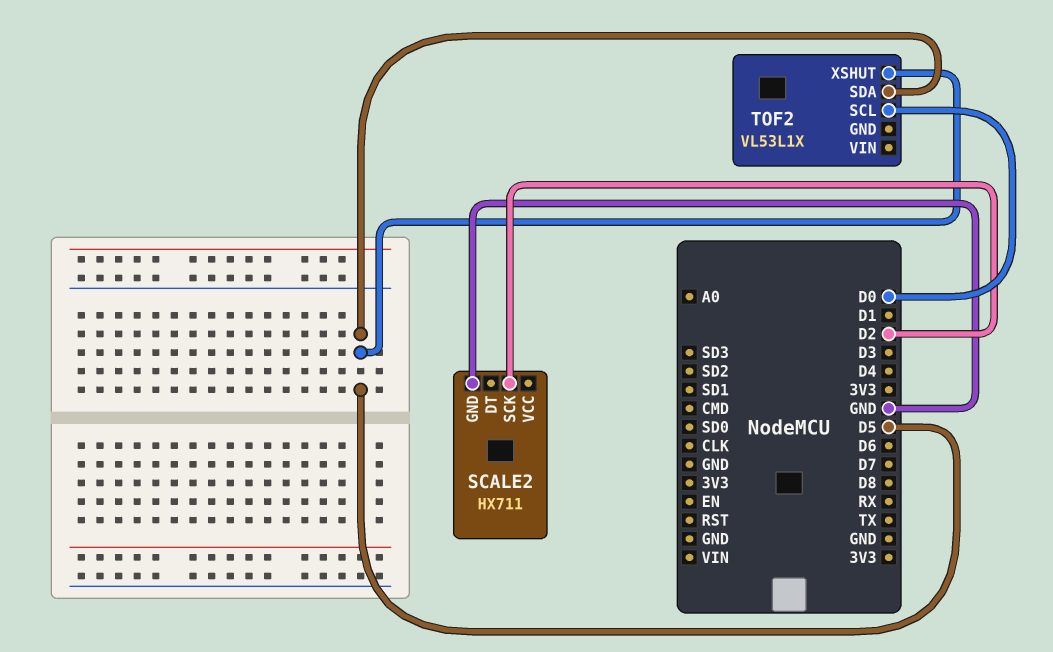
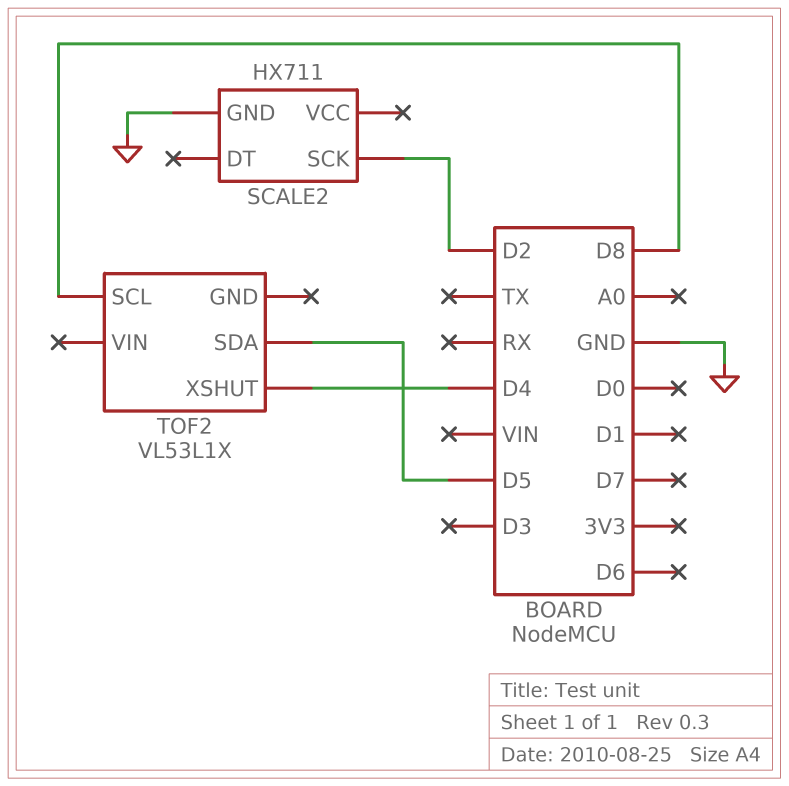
TOF2 pin SCL: D0 -> D8
TOF2 pin XSHUT: D5 -> D4

